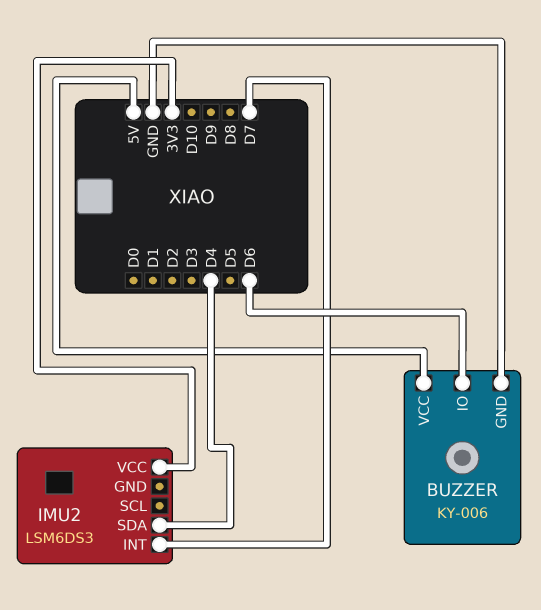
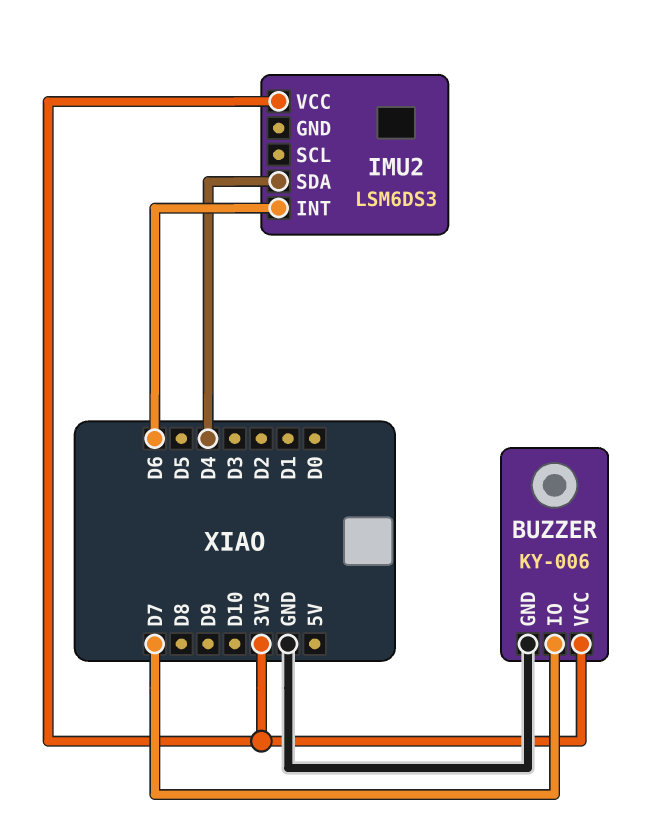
BUZZER pin IO: D6 -> D7
BUZZER pin VCC: 5V -> 3V3
IMU2 pin INT: D7 -> D6

